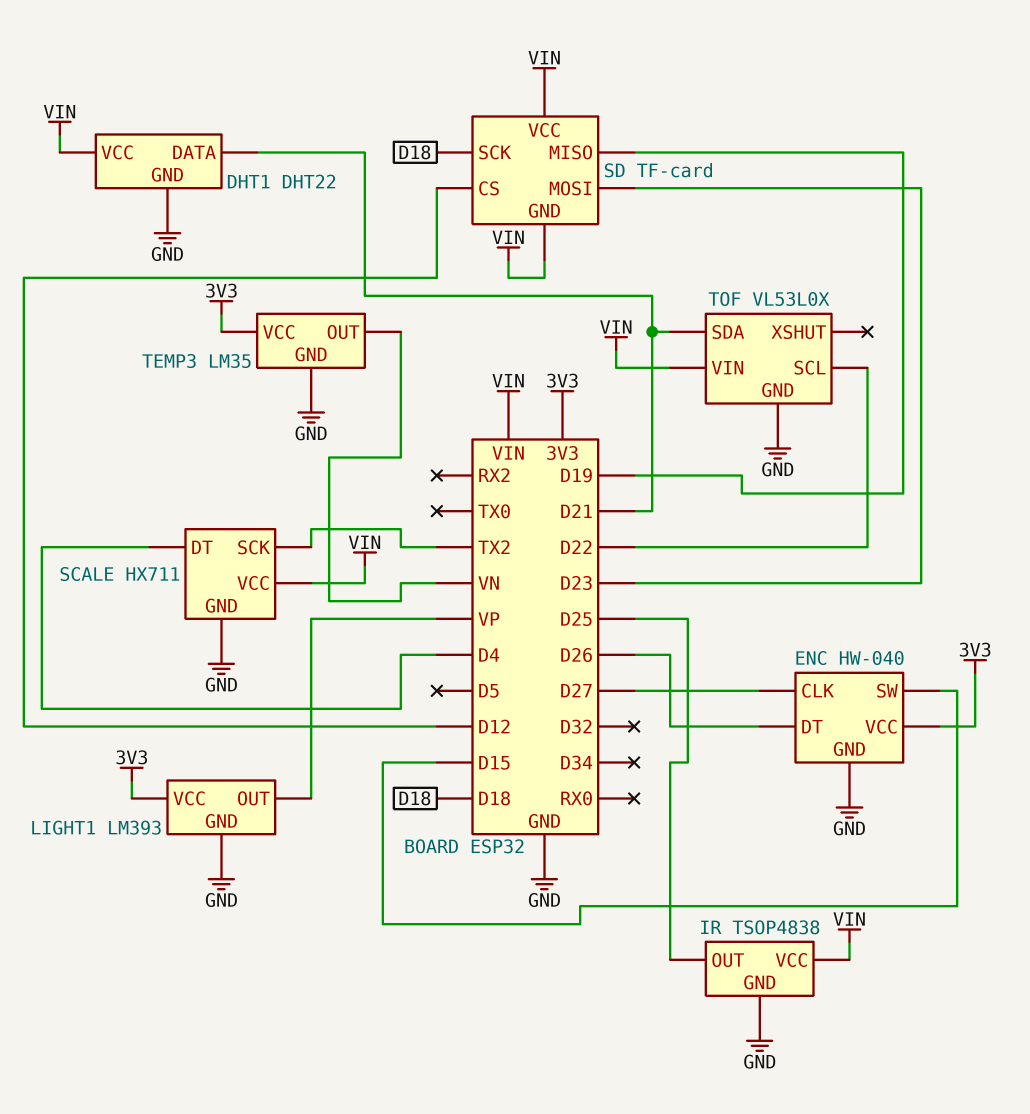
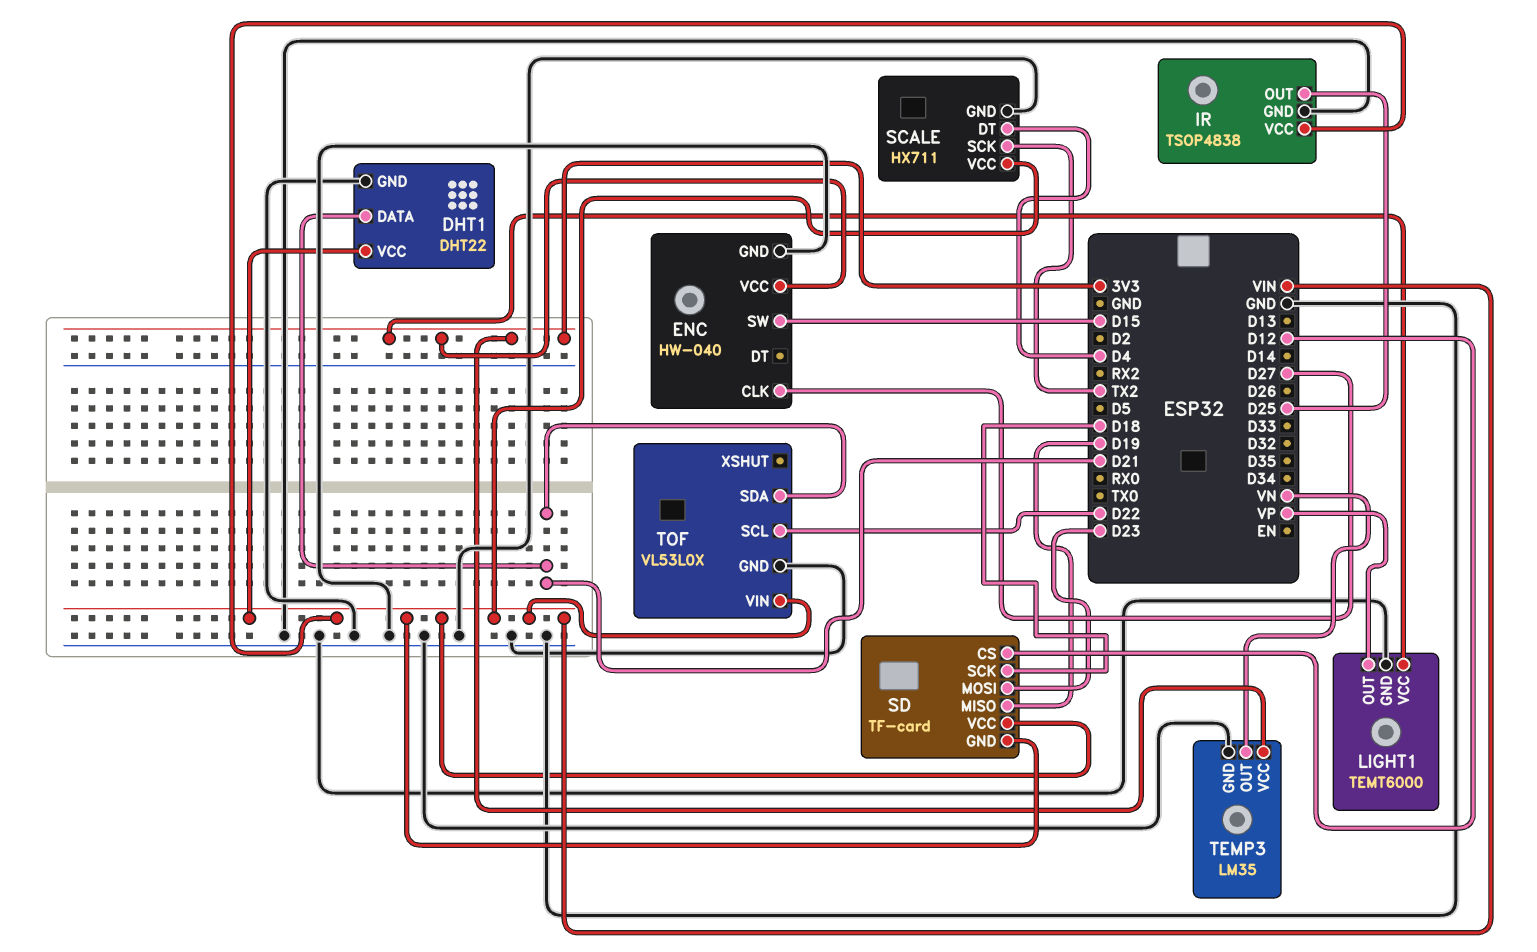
ENC pin DT: D26 -> none
LIGHT1: LM393 -> TEMT6000

